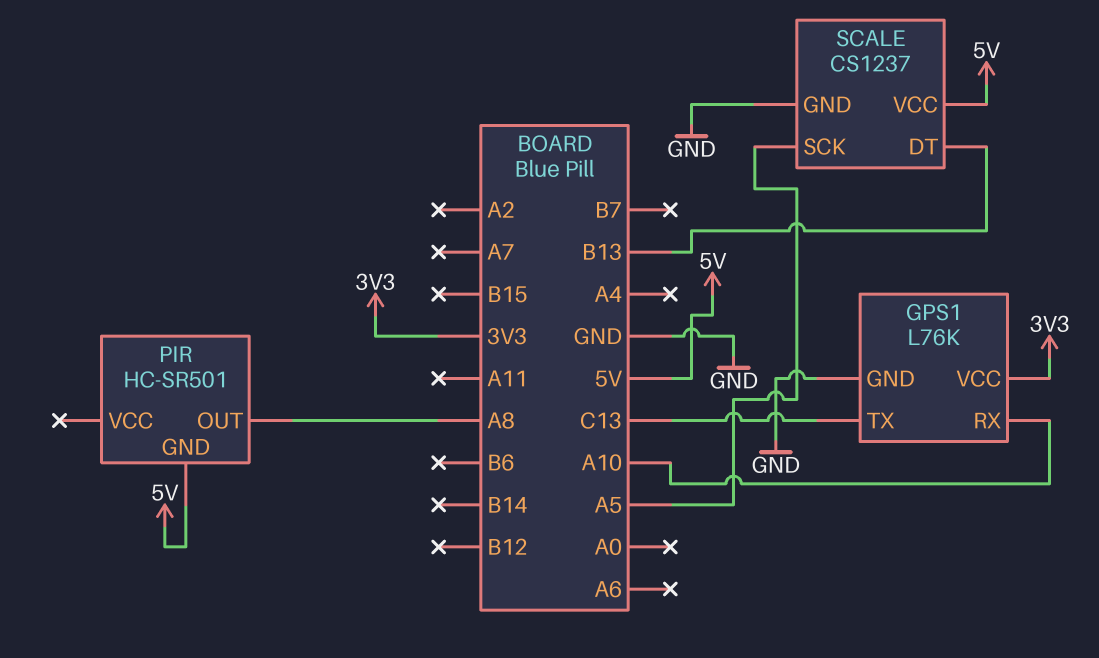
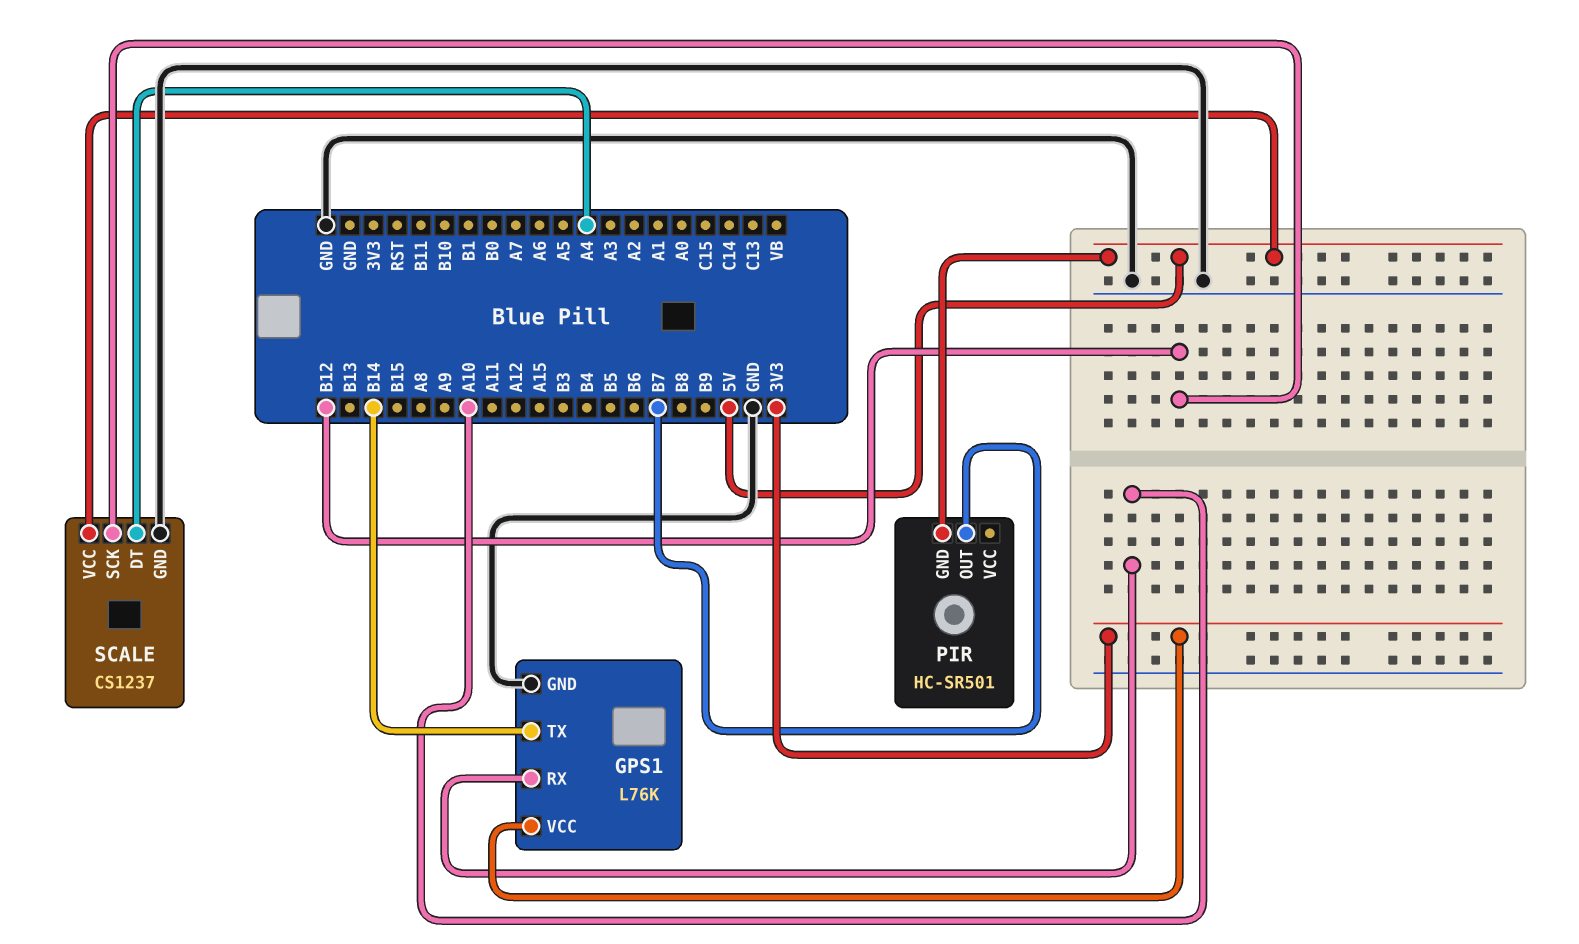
GPS1 pin TX: C13 -> B14
PIR pin OUT: A8 -> B7
SCALE pin DT: B13 -> A4
SCALE pin SCK: A5 -> B12

